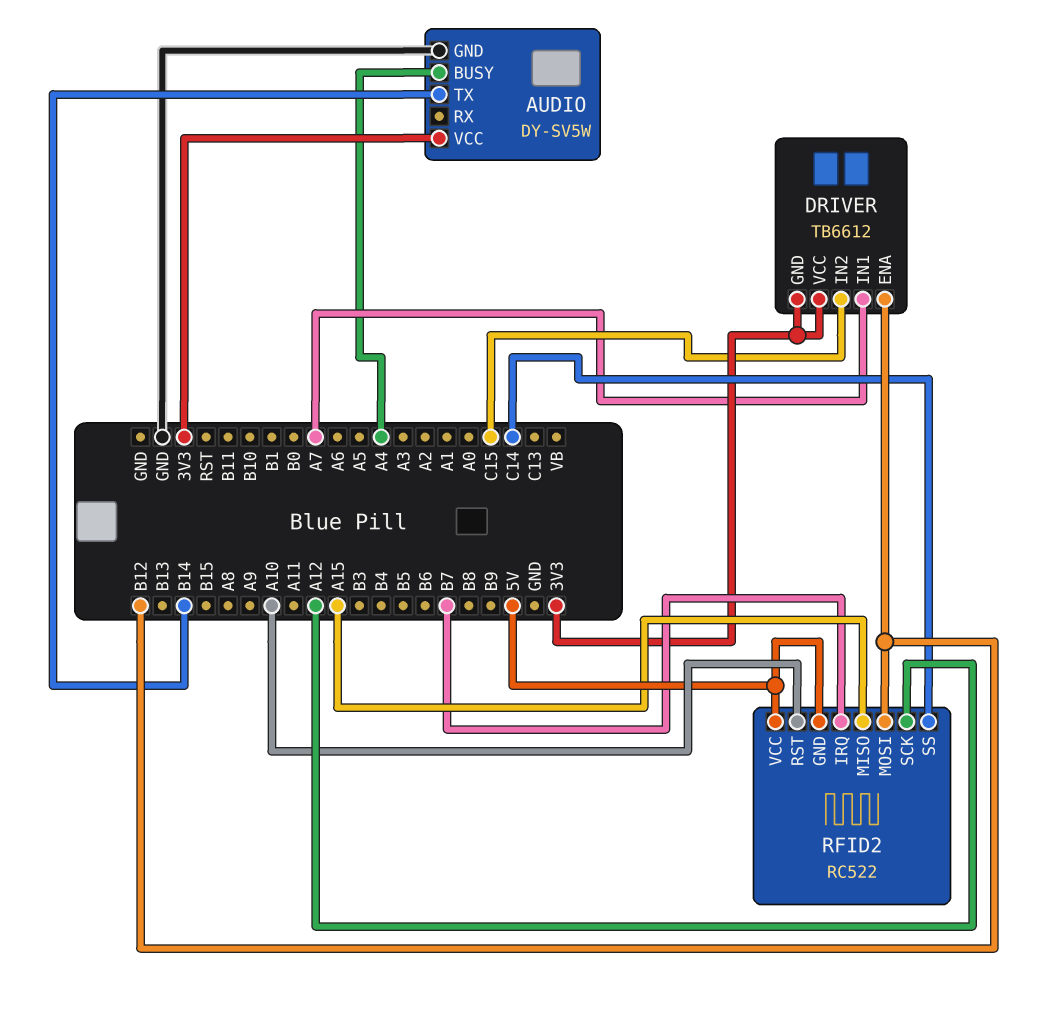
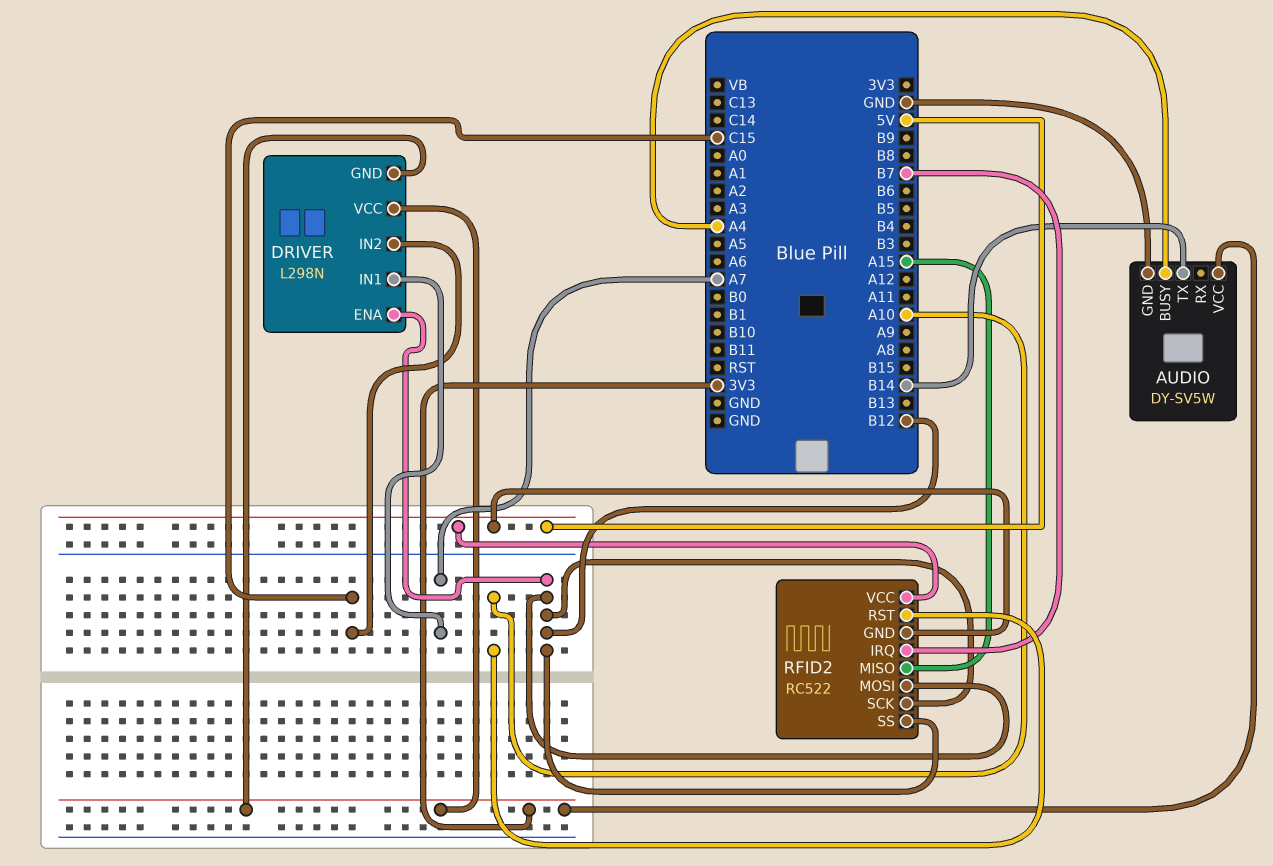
DRIVER: TB6612 -> L298N
RFID2 pin SCK: A12 -> B12
RFID2 pin SS: C14 -> B12

